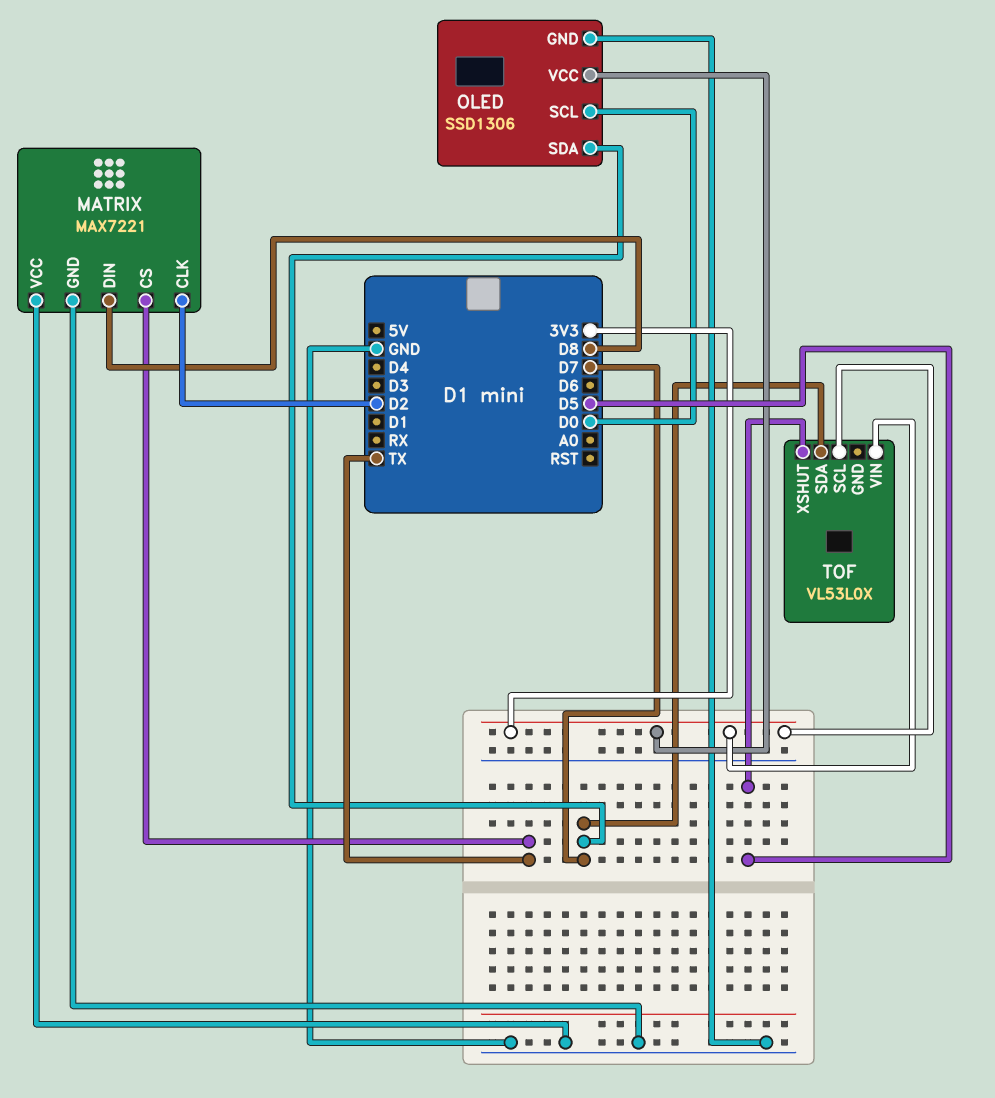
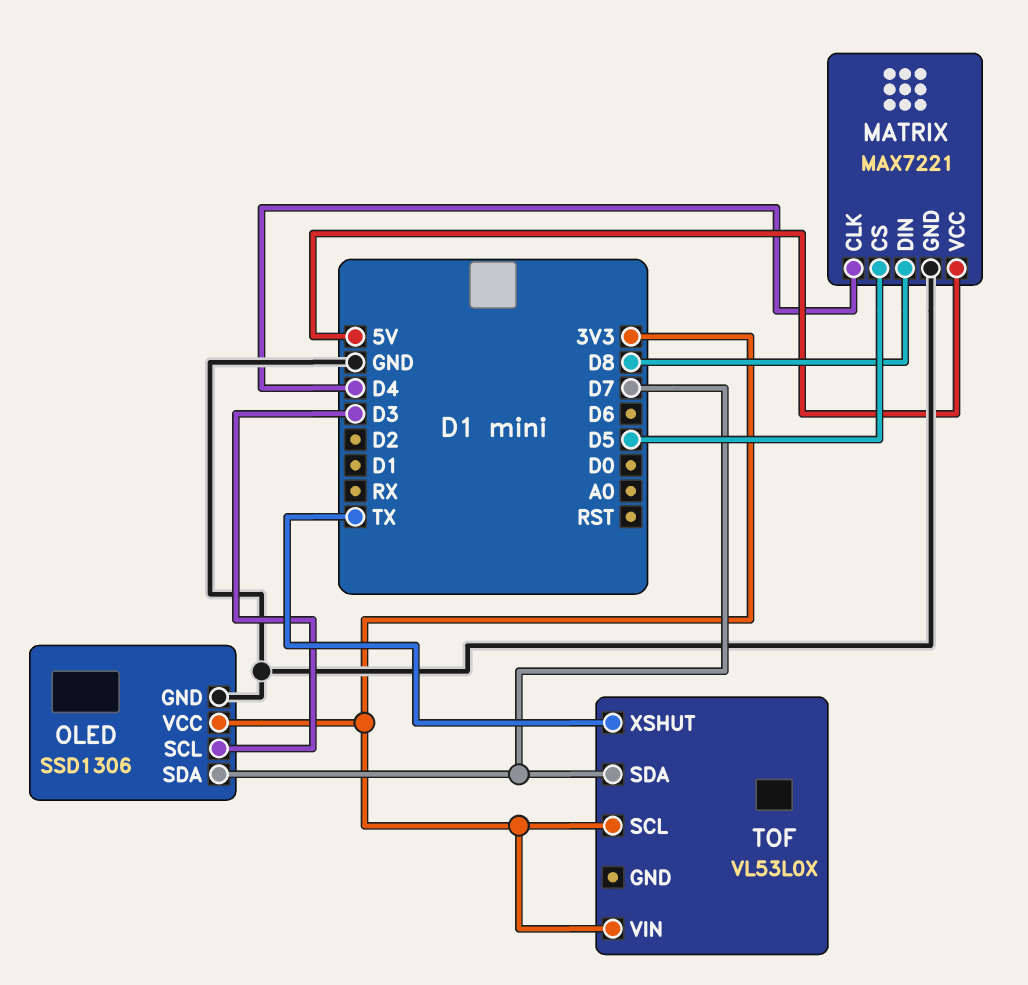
MATRIX pin CLK: D2 -> D4
MATRIX pin CS: TX -> D5
MATRIX pin VCC: GND -> 5V
OLED pin SCL: D0 -> D3
TOF pin XSHUT: D5 -> TX

